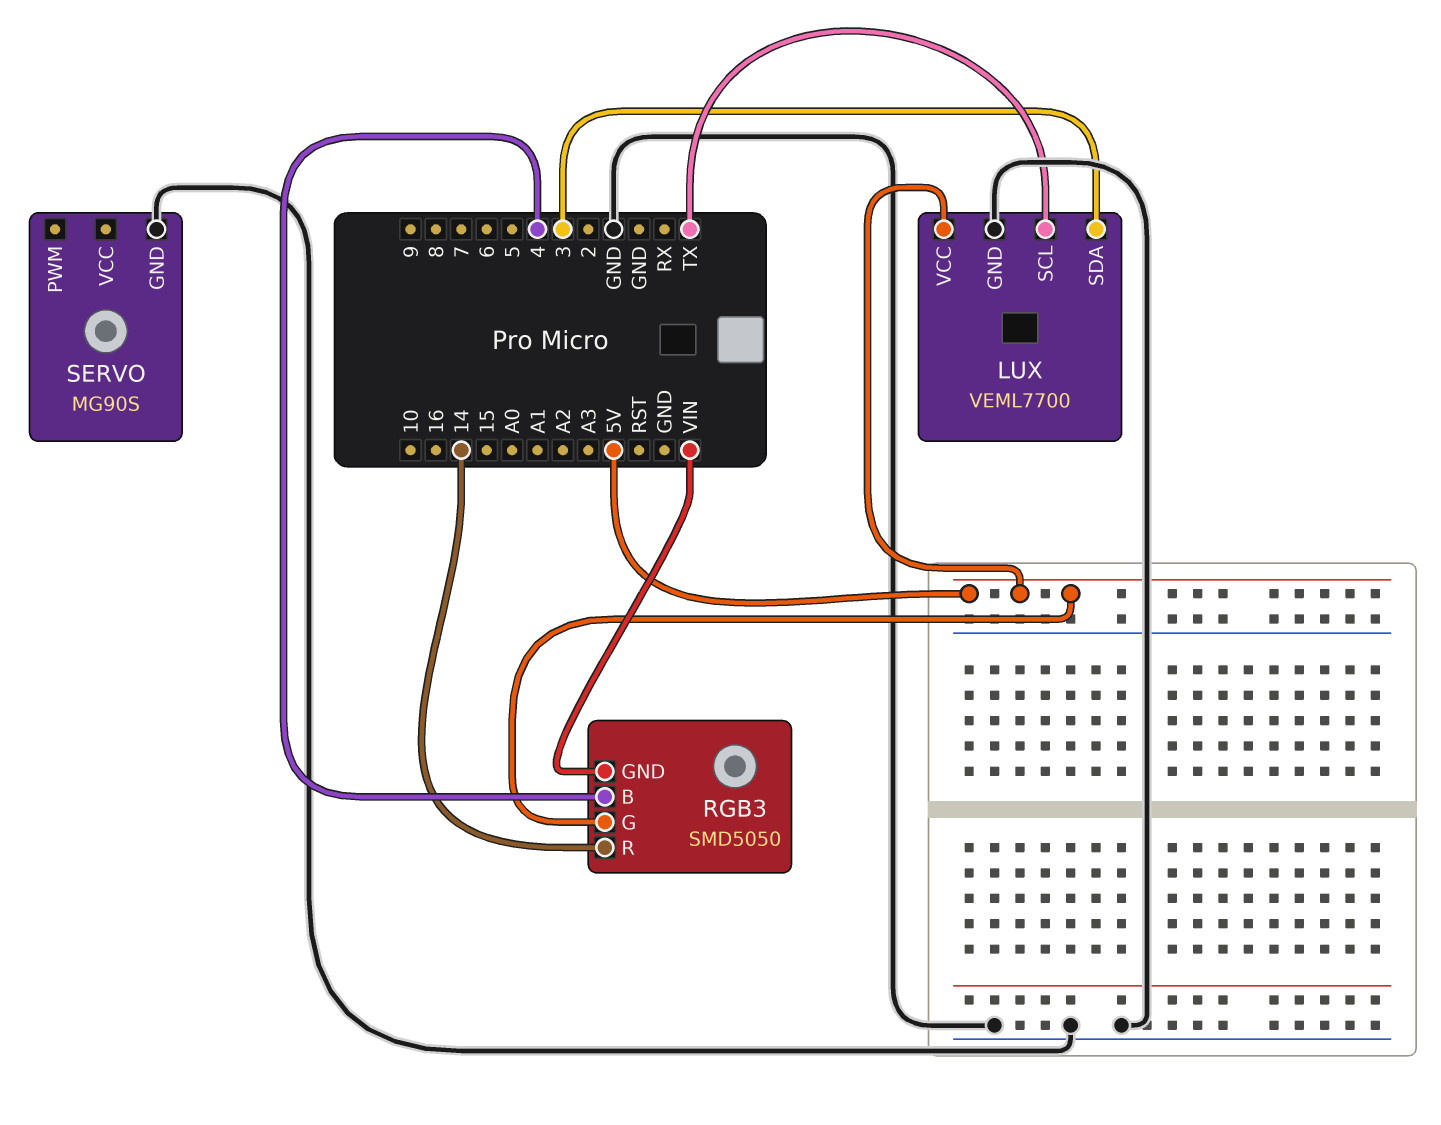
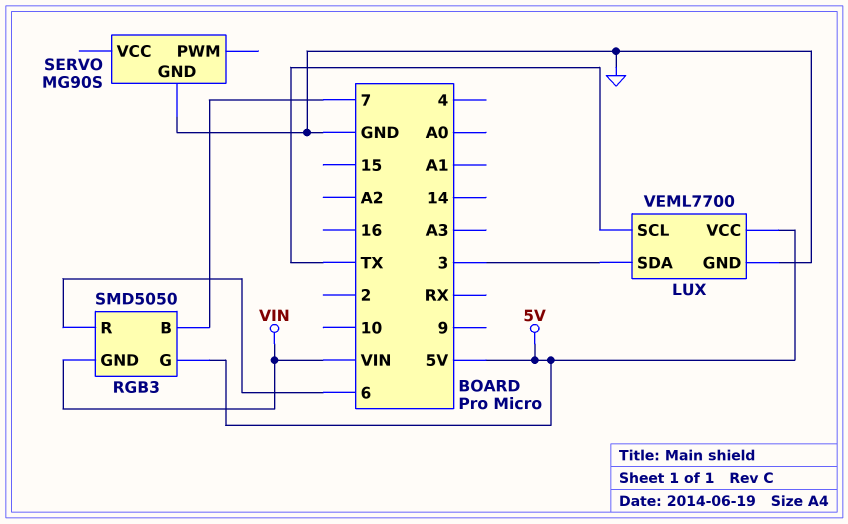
RGB3 pin B: 4 -> 7
RGB3 pin R: 14 -> 6

